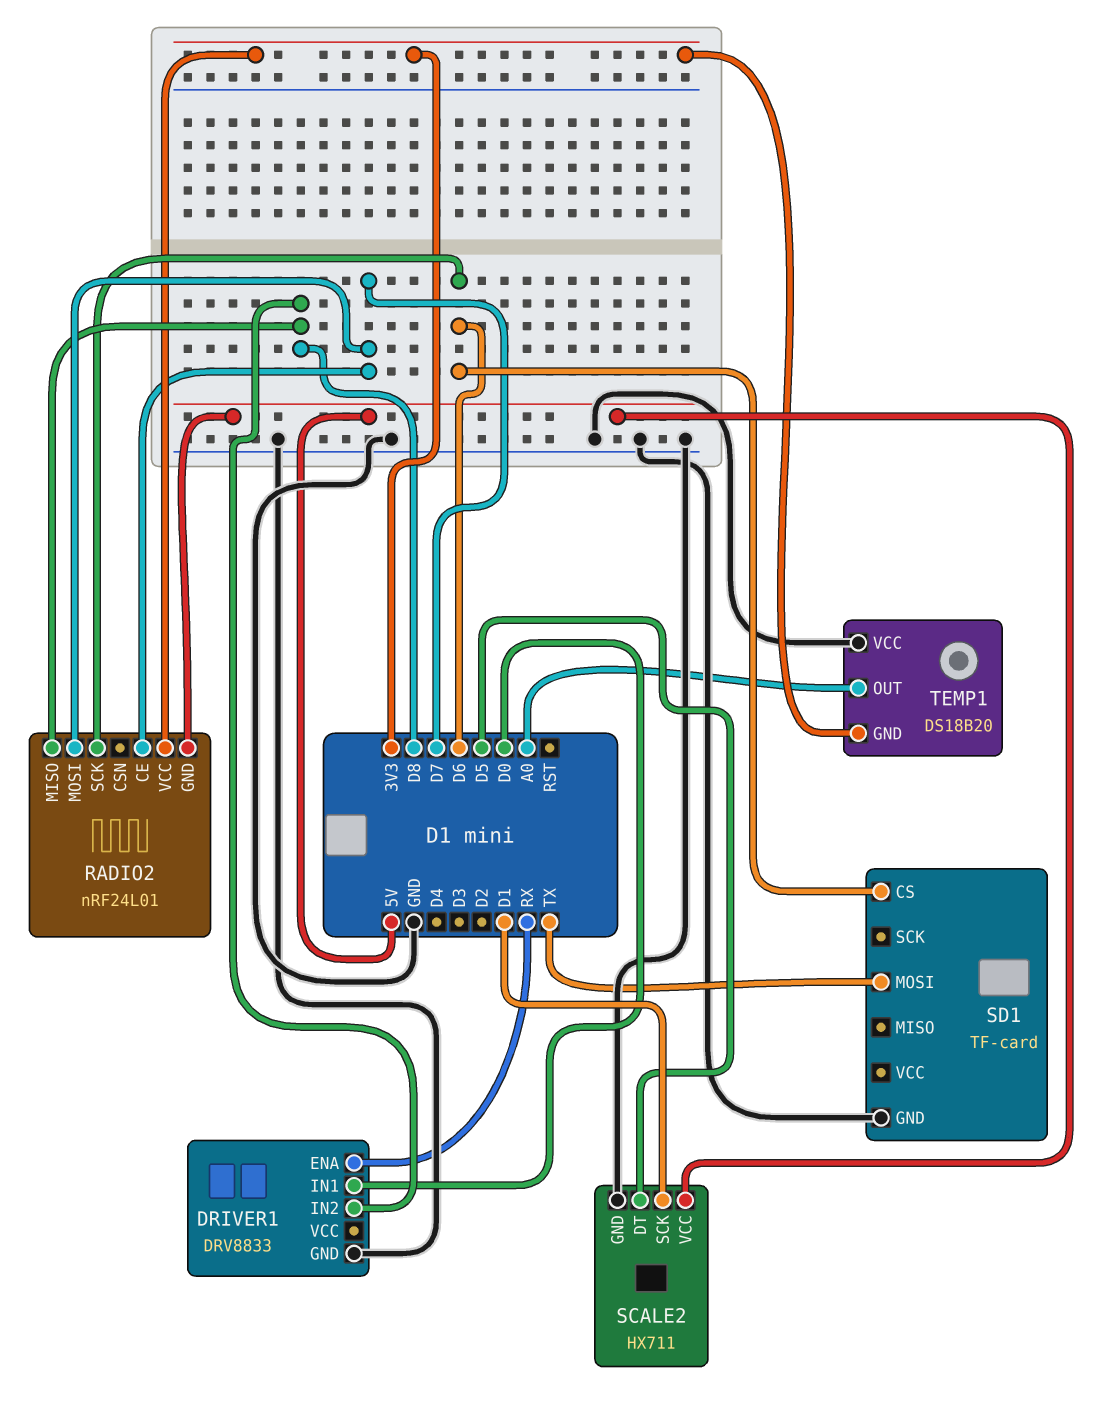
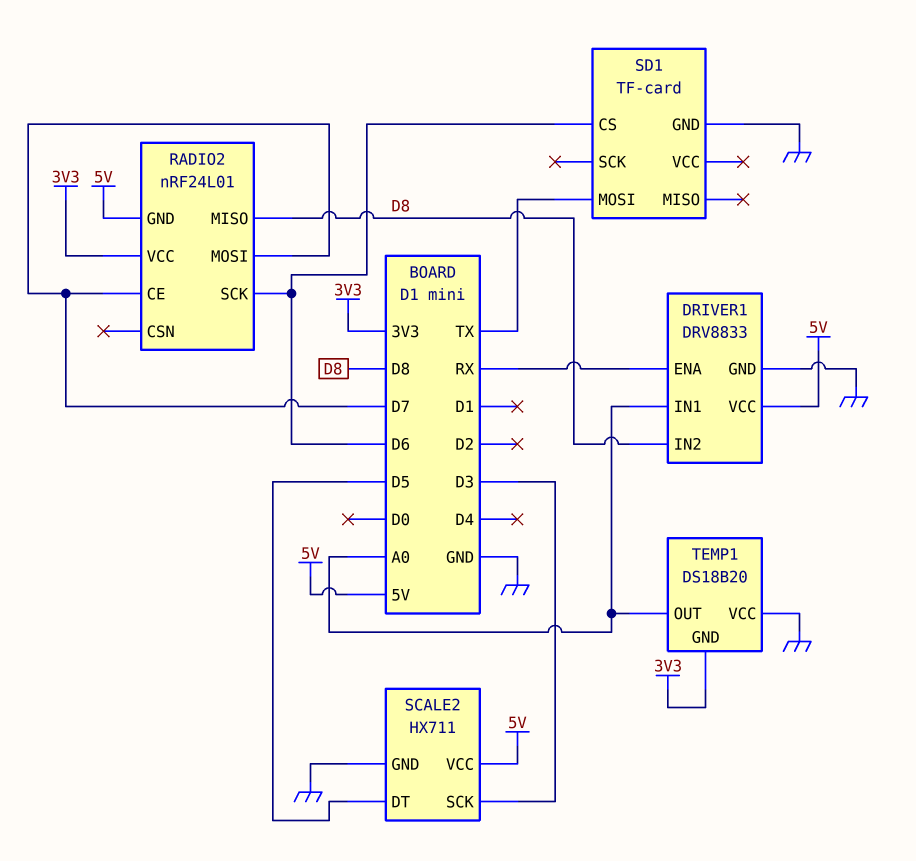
DRIVER1 pin IN1: D0 -> A0
DRIVER1 pin VCC: none -> 5V
SCALE2 pin SCK: D1 -> D3

